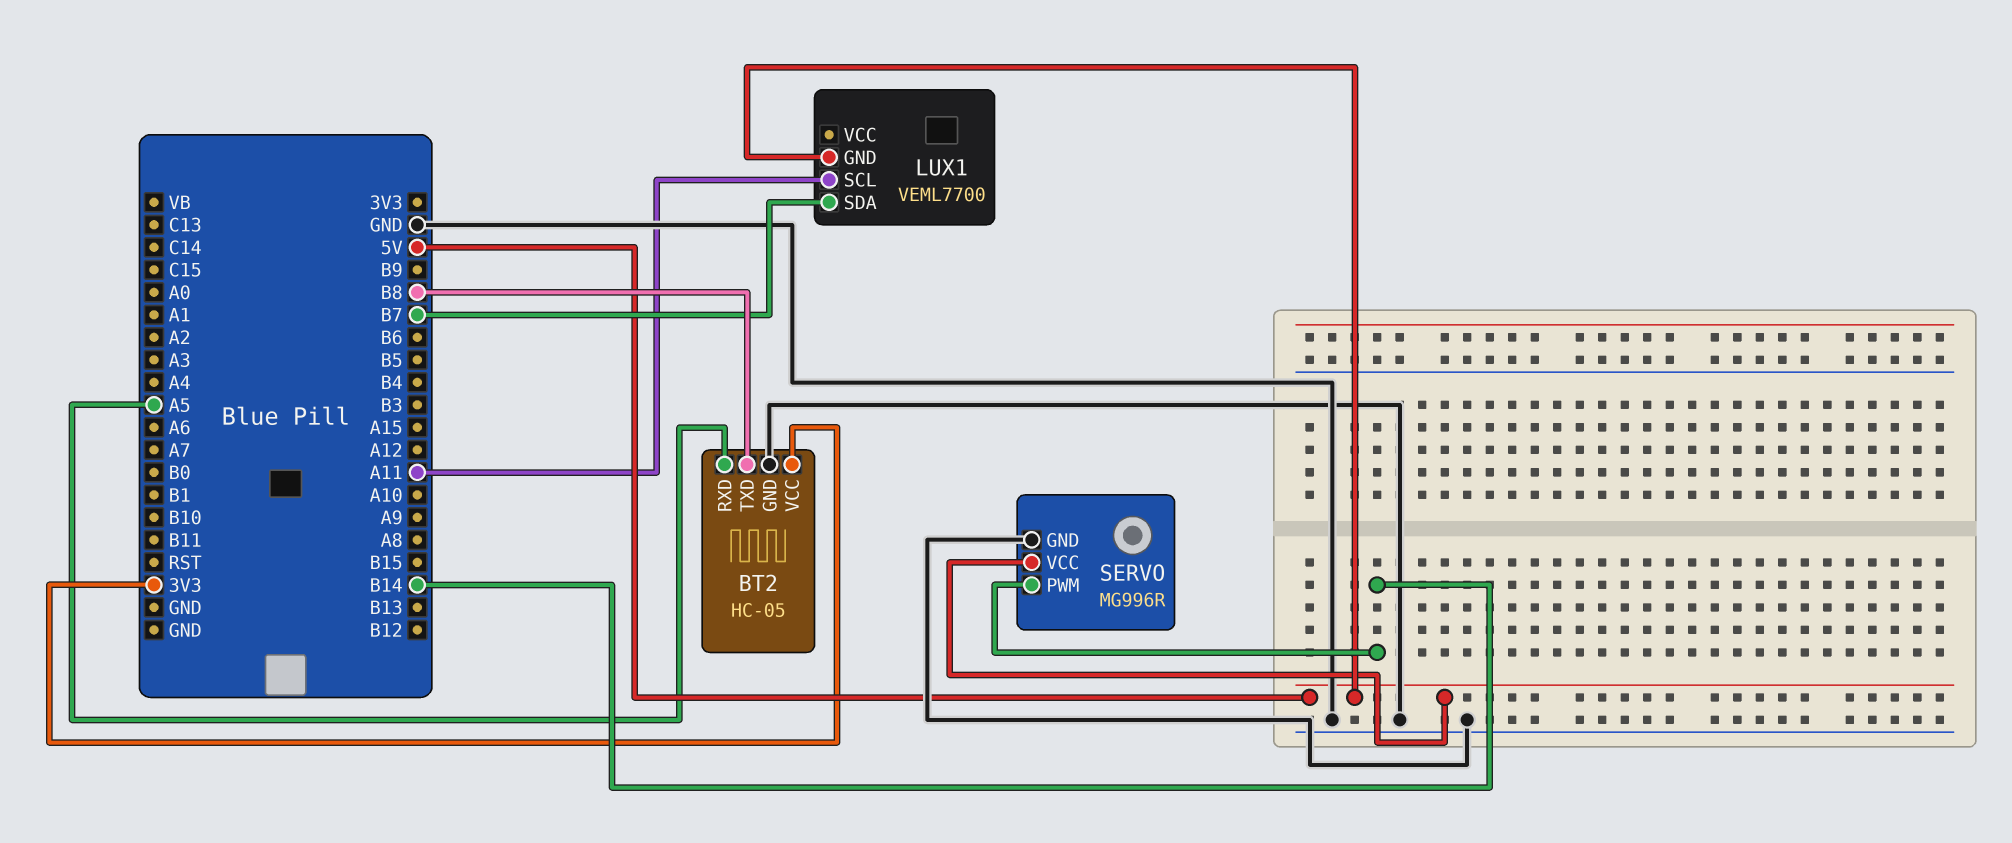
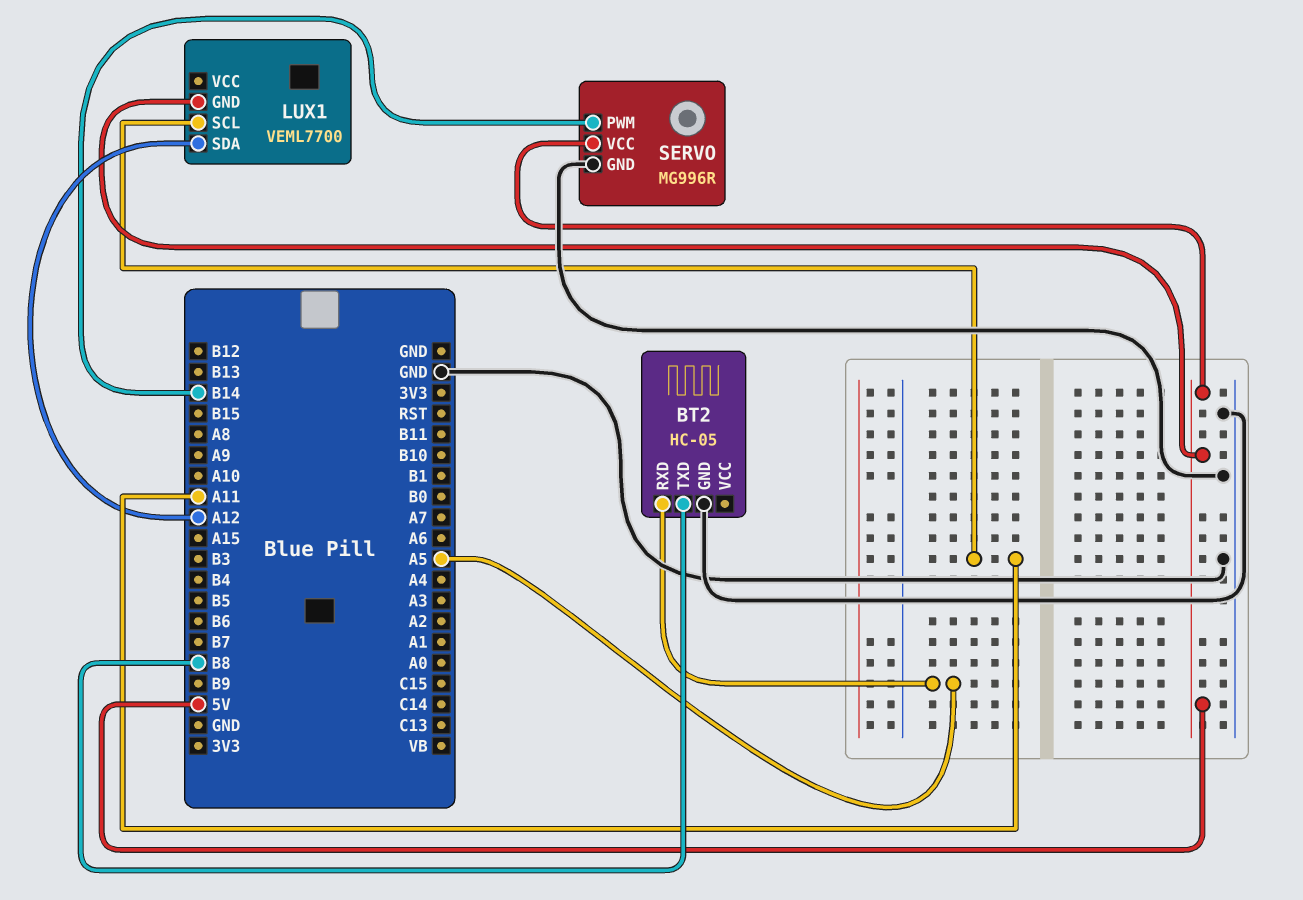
BT2 pin VCC: 3V3 -> none
LUX1 pin SDA: B7 -> A12

